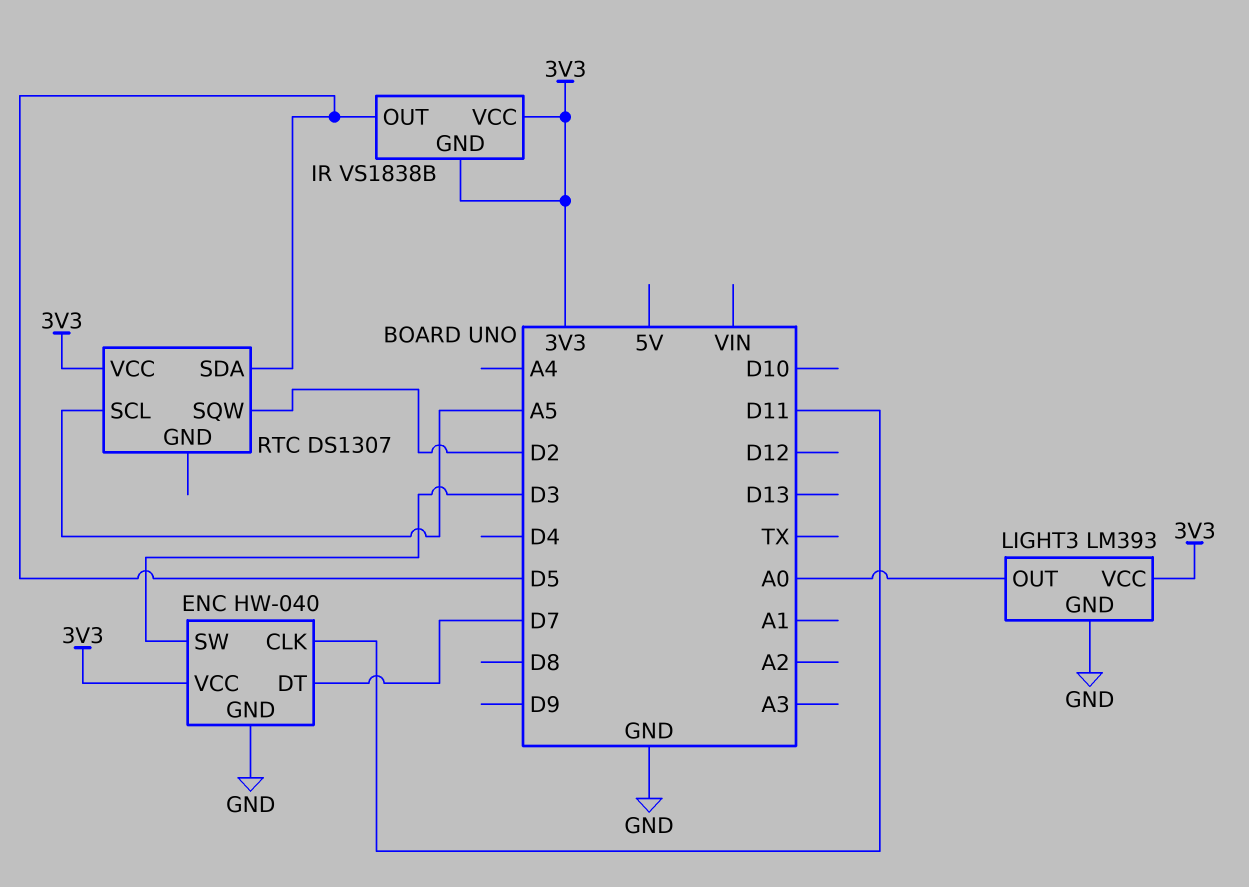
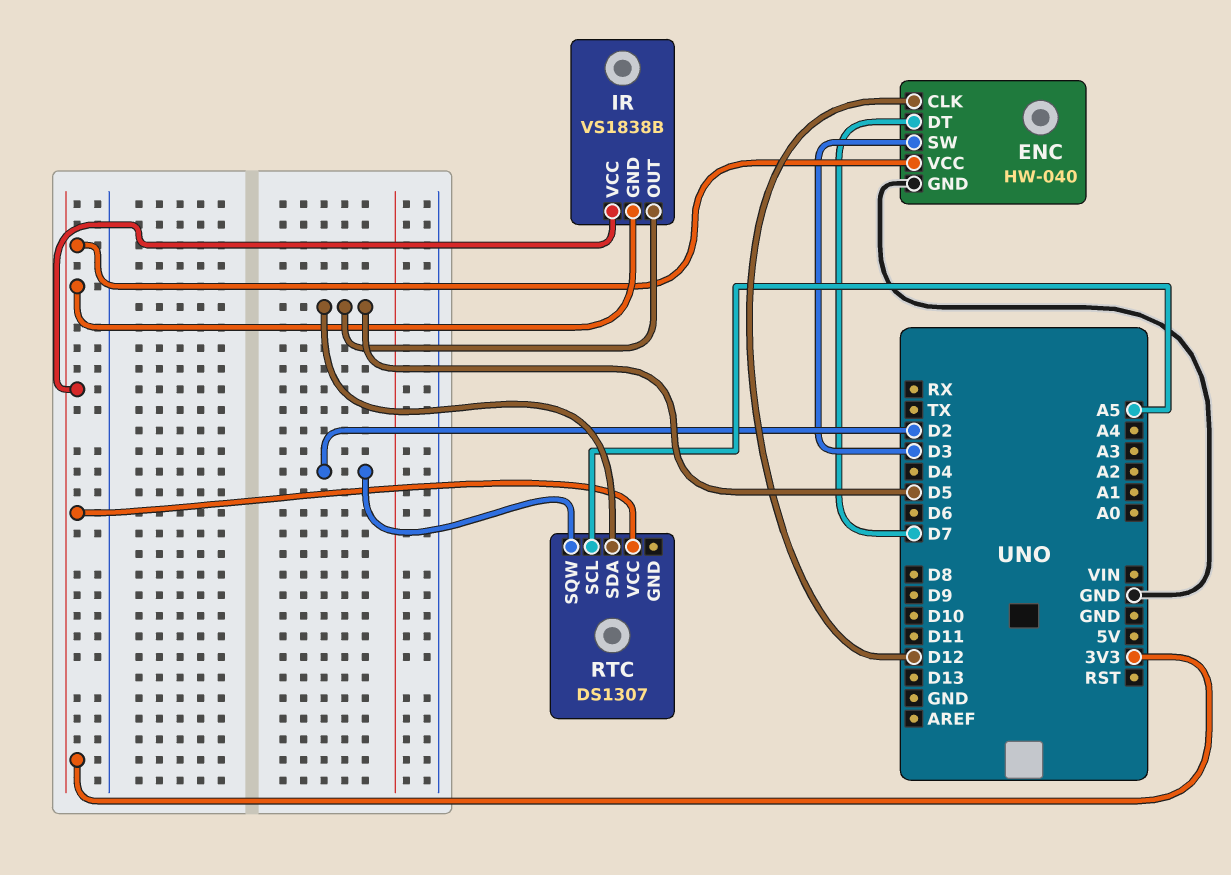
ENC pin CLK: D11 -> D12
LIGHT3: LM393 -> none
LIGHT3 pin GND: GND -> none
LIGHT3 pin OUT: A0 -> none
LIGHT3 pin VCC: 3V3 -> none

